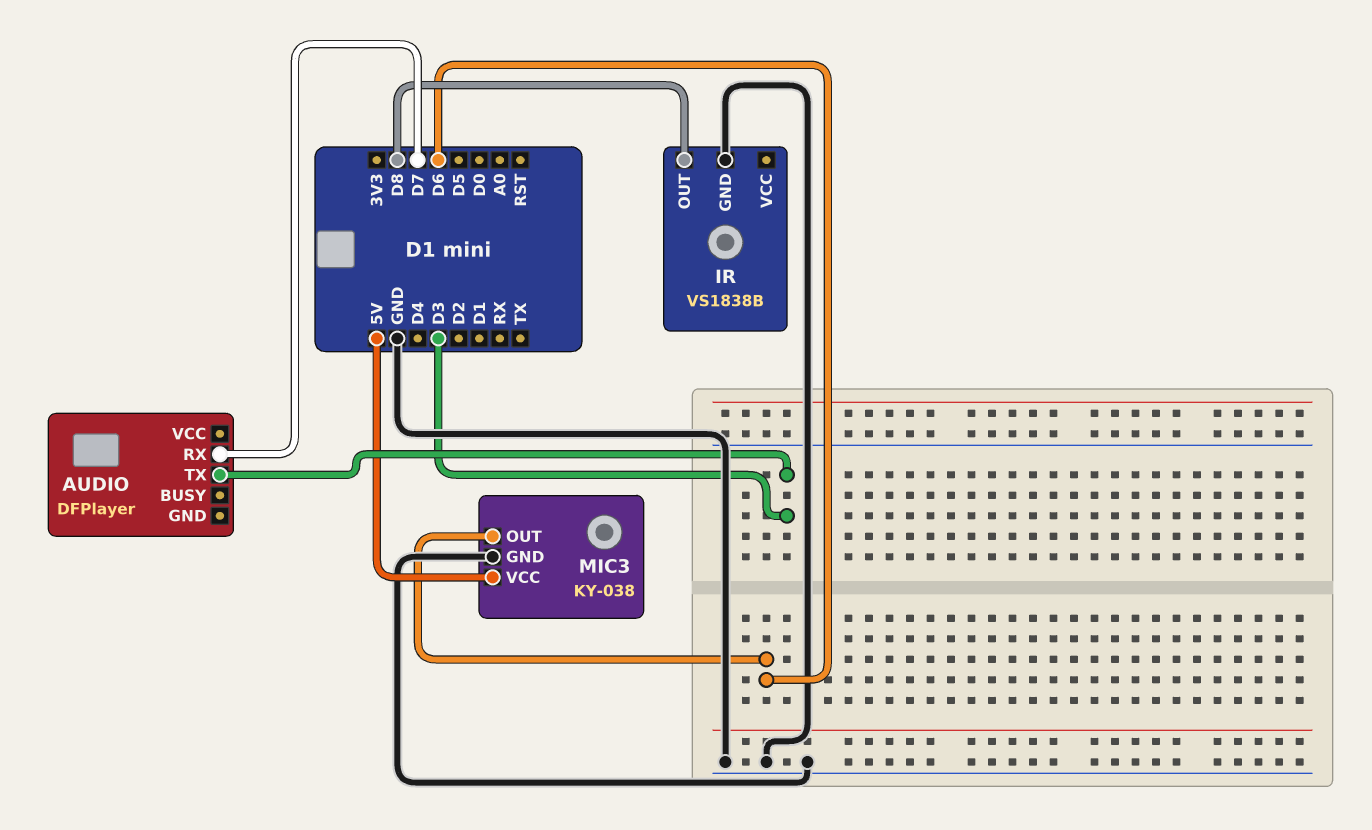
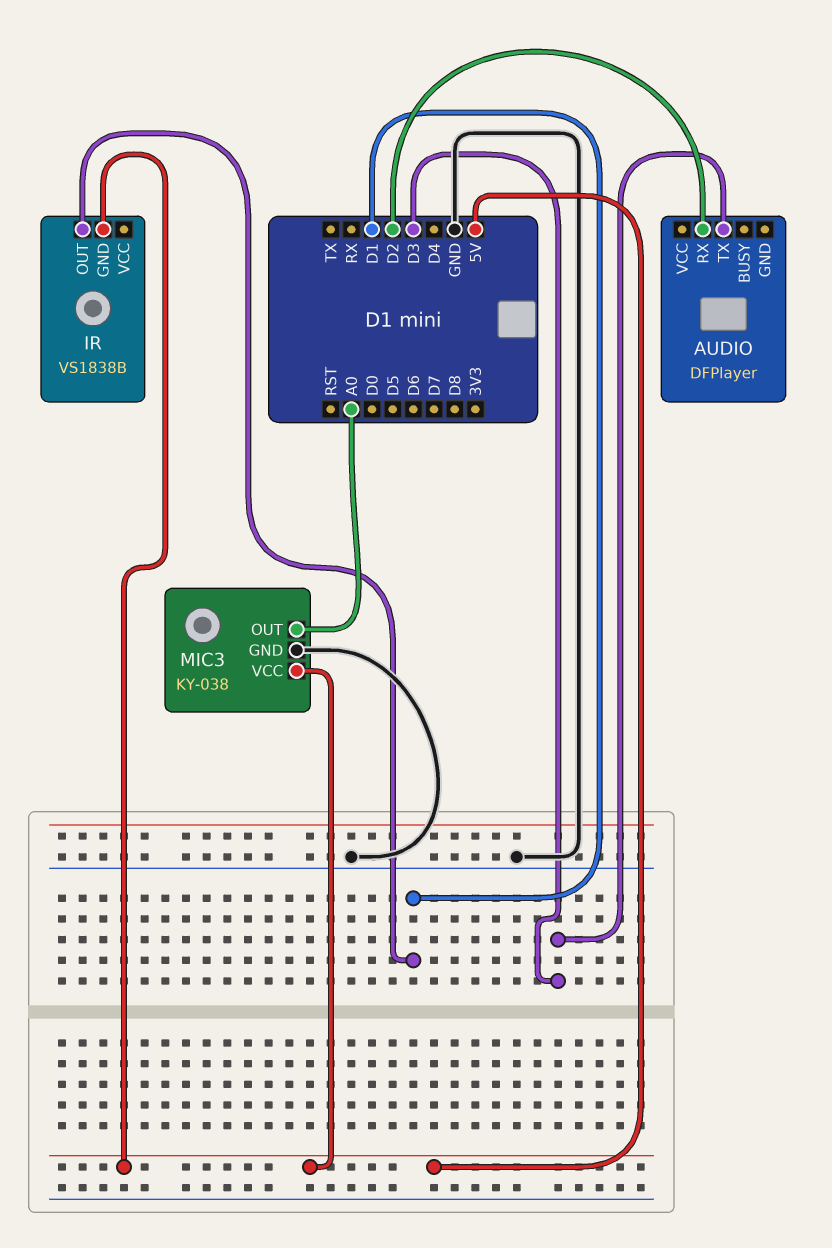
AUDIO pin RX: D7 -> D2
IR pin GND: GND -> 5V
IR pin OUT: D8 -> D1
MIC3 pin OUT: D6 -> A0

